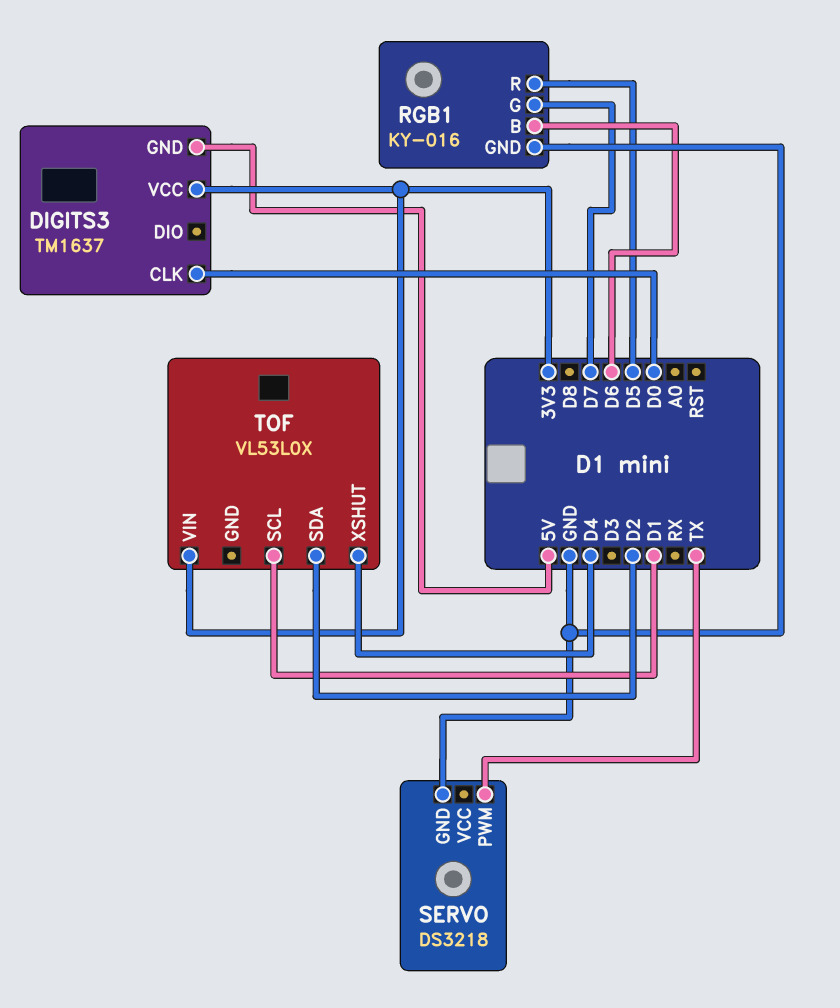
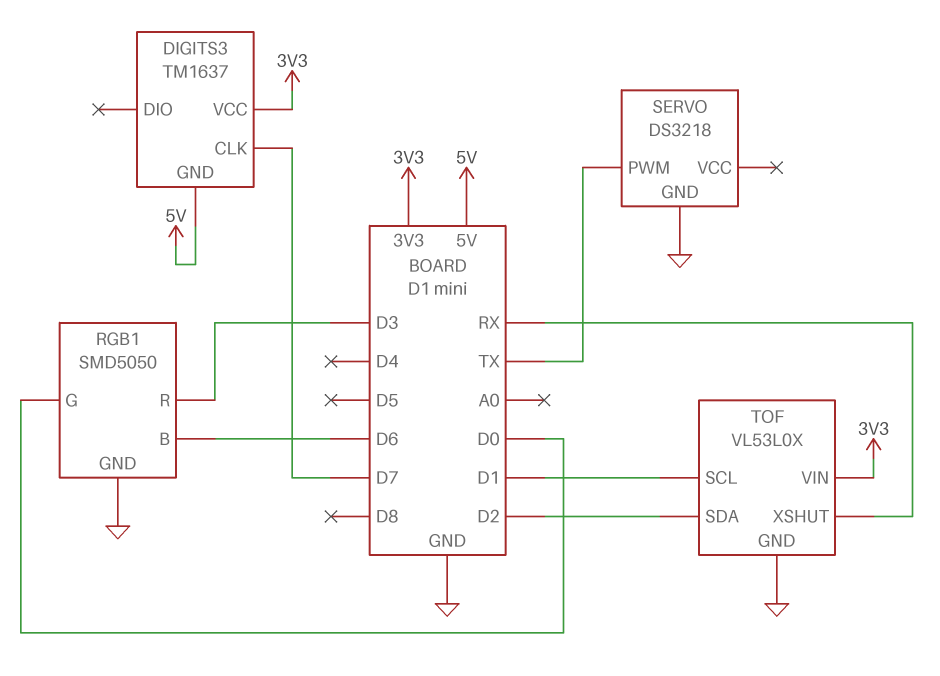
DIGITS3 pin CLK: D0 -> D7
RGB1: KY-016 -> SMD5050
RGB1 pin G: D7 -> D0
RGB1 pin R: D5 -> D3
TOF pin GND: none -> GND
TOF pin XSHUT: D4 -> RX

